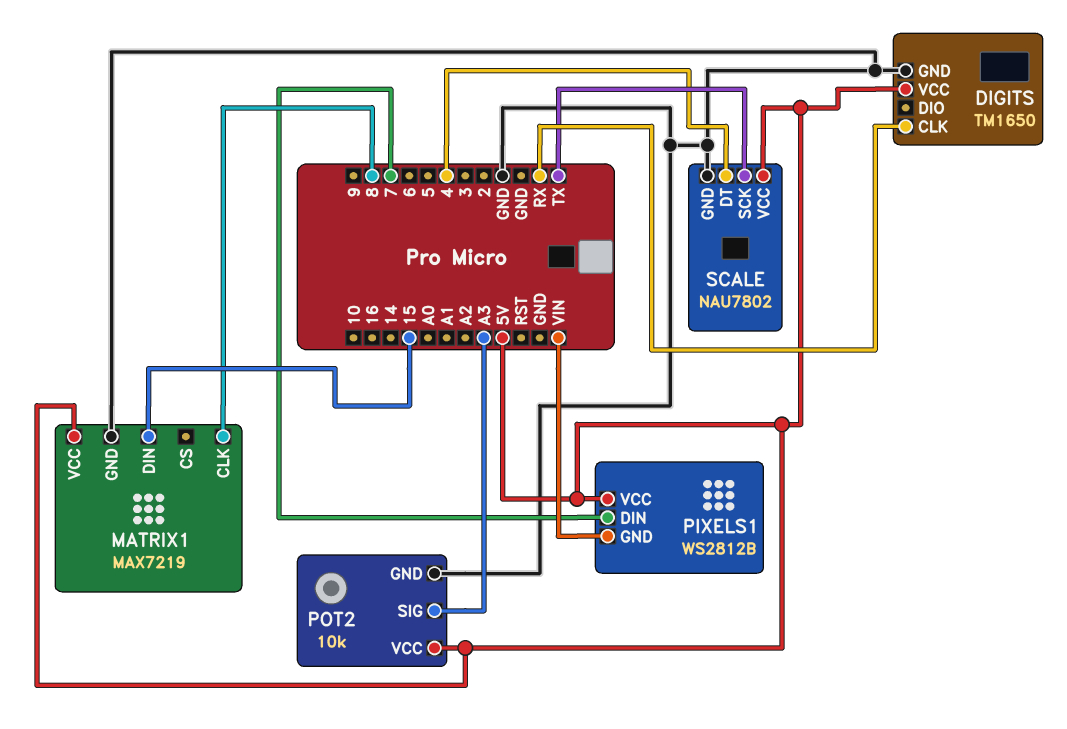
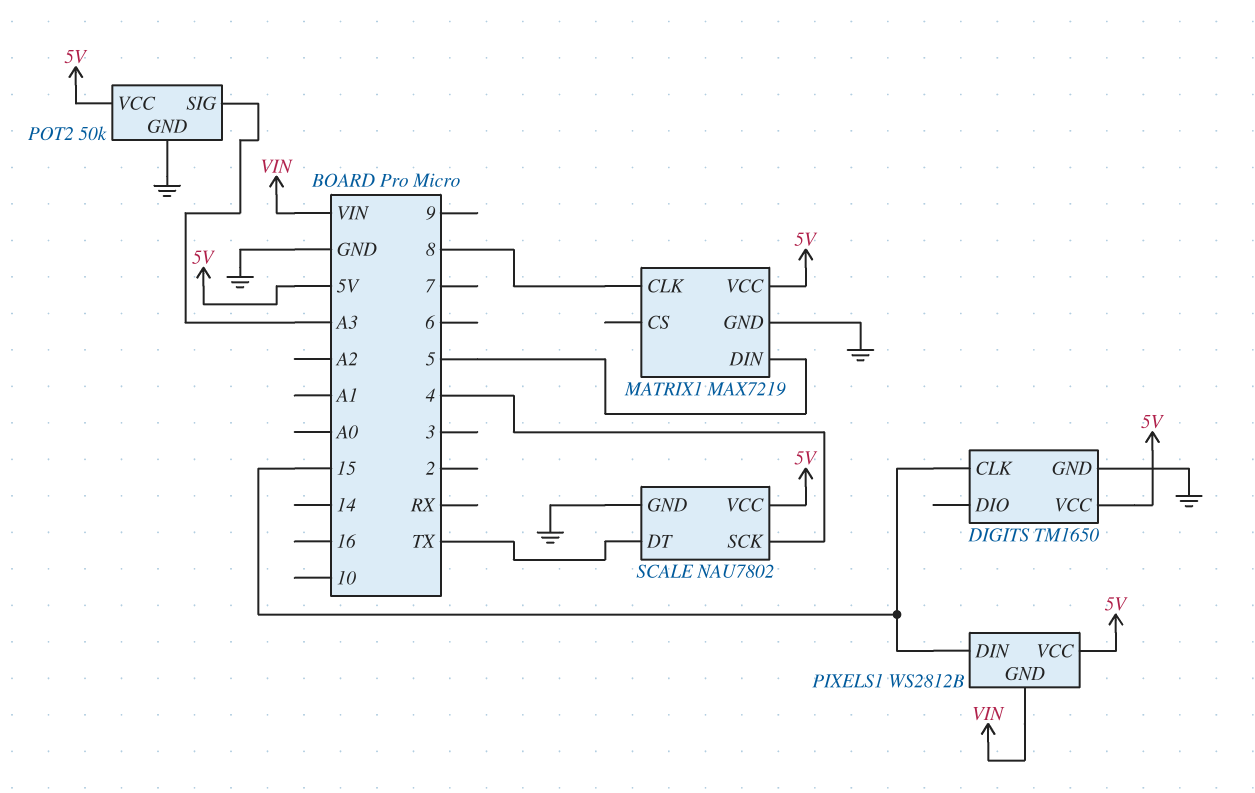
DIGITS pin CLK: RX -> 15
MATRIX1 pin DIN: 15 -> 5
PIXELS1 pin DIN: 7 -> 15
POT2: 10k -> 50k
SCALE pin DT: 4 -> TX
SCALE pin SCK: TX -> 4

